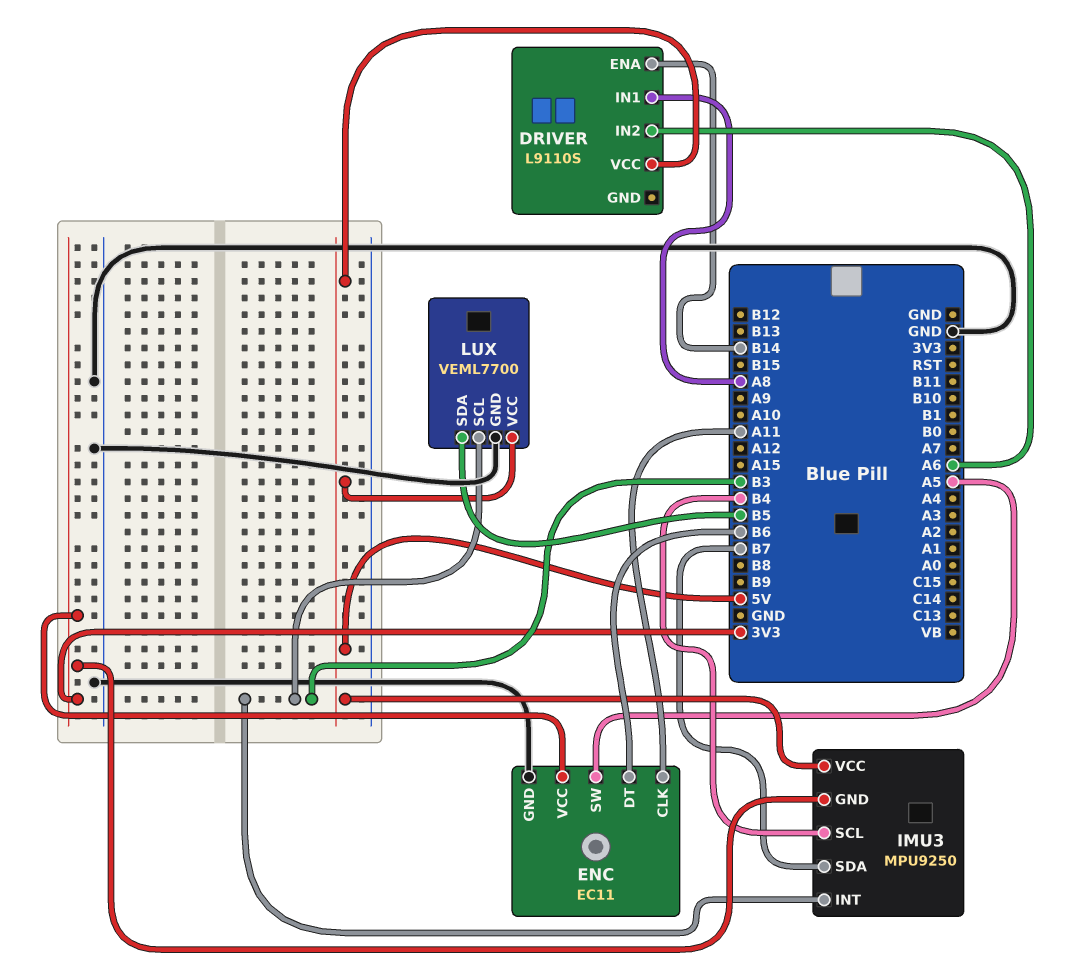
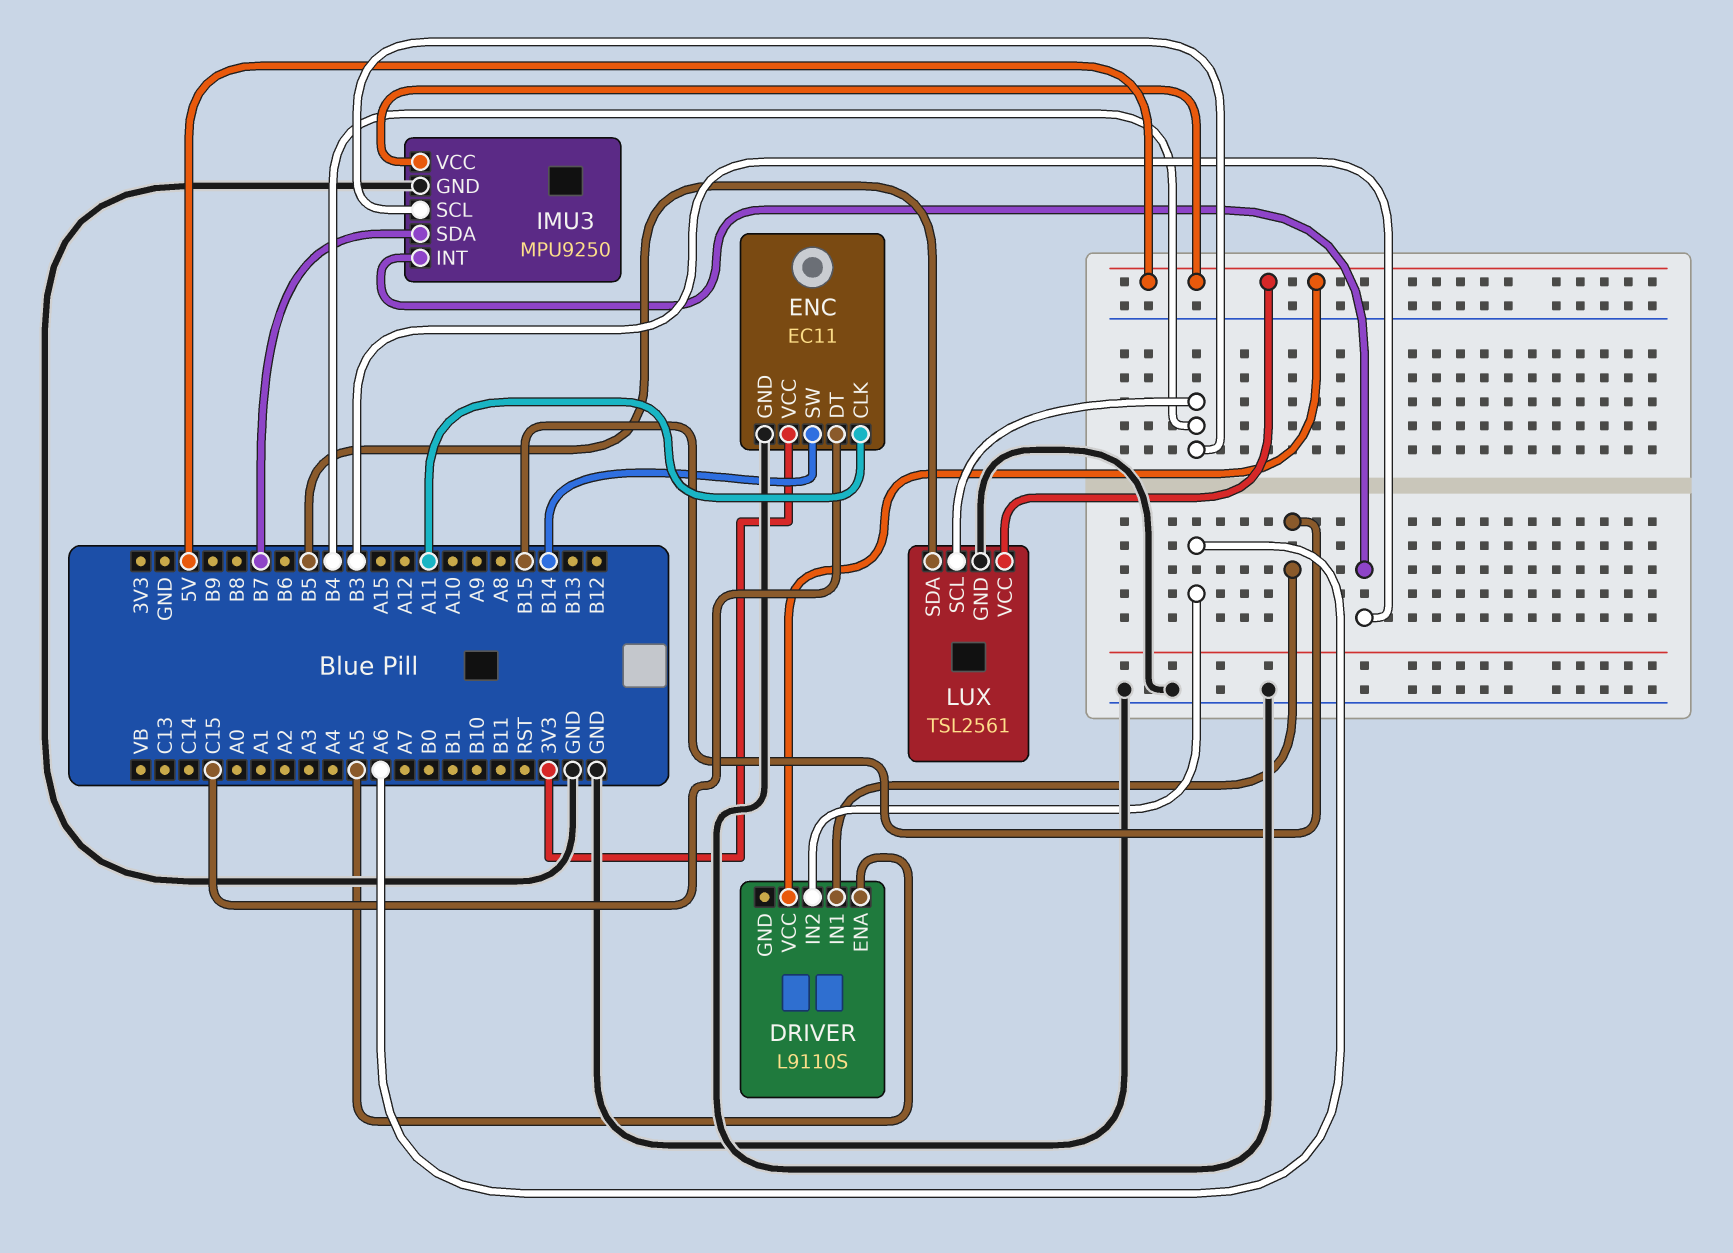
DRIVER pin ENA: B14 -> A5
DRIVER pin IN1: A8 -> B15
ENC pin DT: B6 -> C15
ENC pin SW: A5 -> B14
IMU3 pin GND: 3V3 -> GND
LUX: VEML7700 -> TSL2561
LUX pin SCL: B3 -> B4

